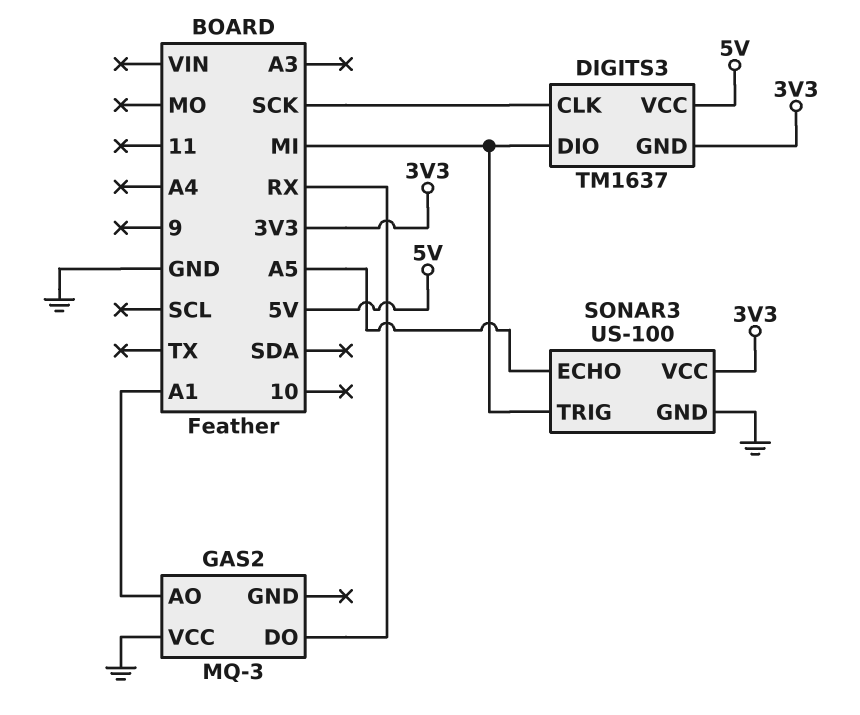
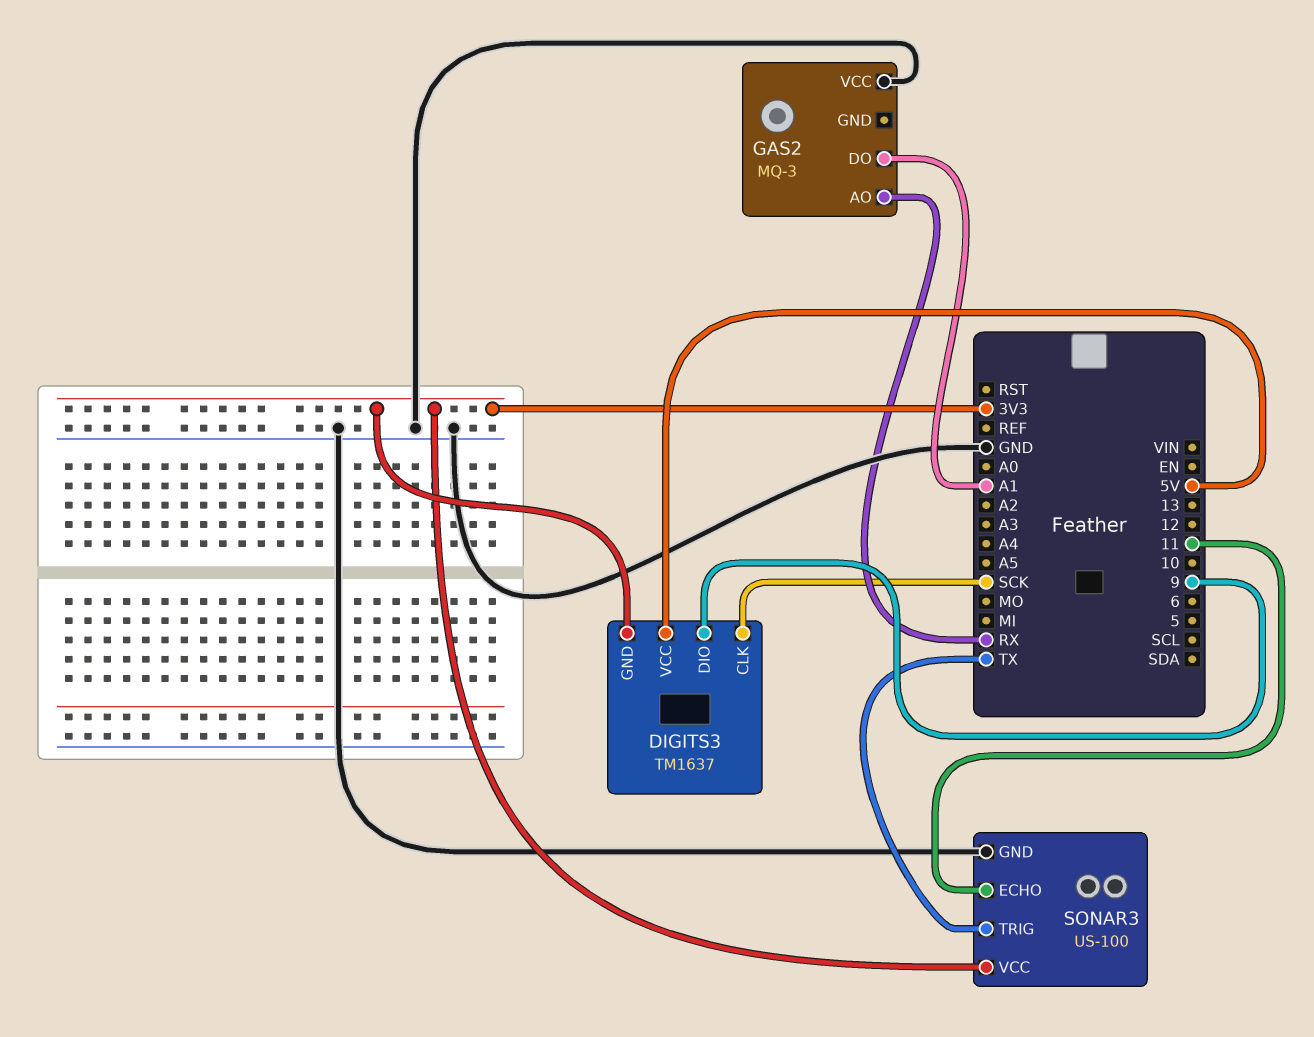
DIGITS3 pin DIO: MI -> 9
GAS2 pin AO: A1 -> RX
GAS2 pin DO: RX -> A1
SONAR3 pin ECHO: A5 -> 11
SONAR3 pin TRIG: MI -> TX

